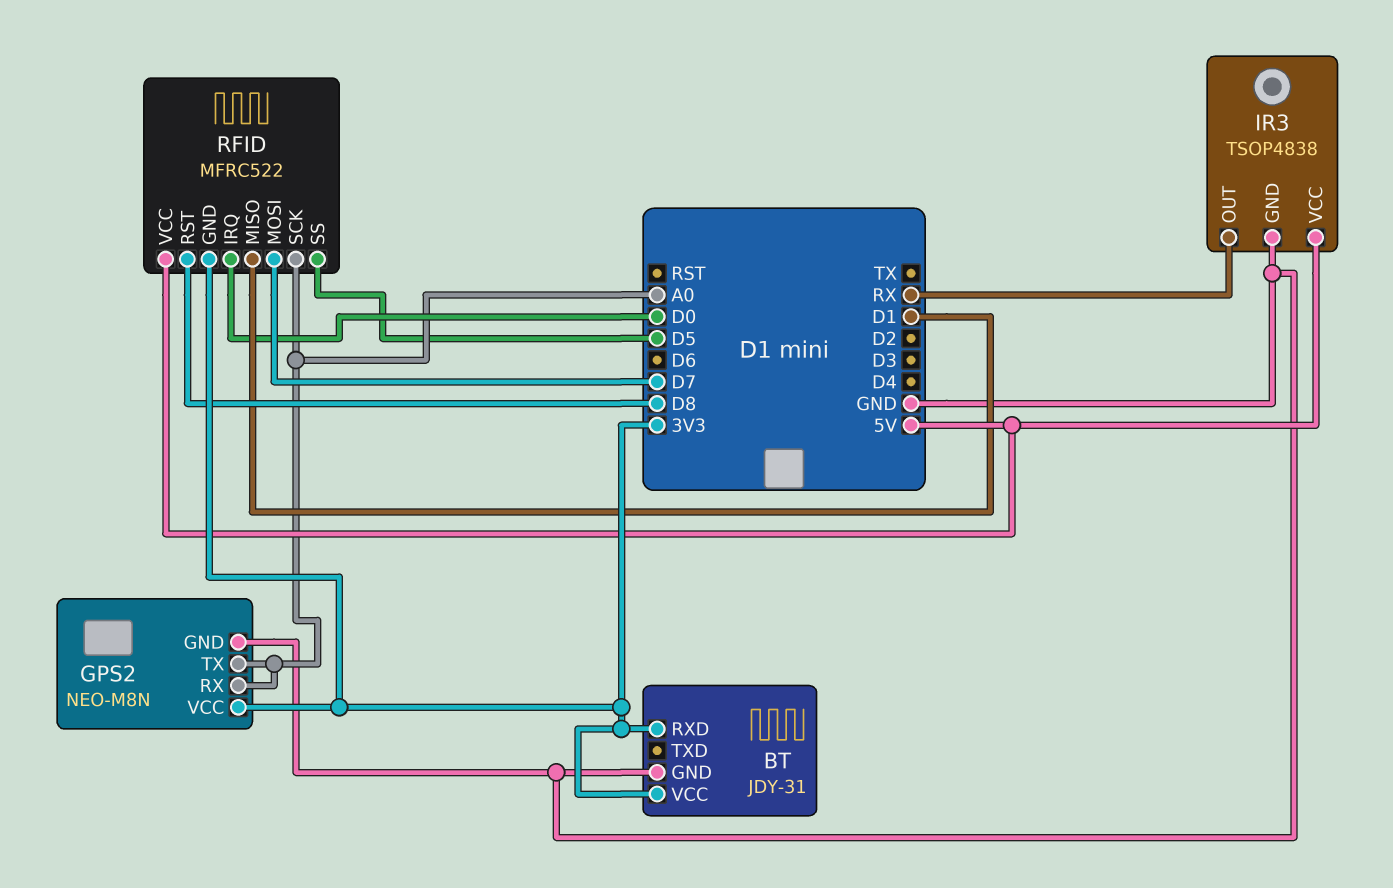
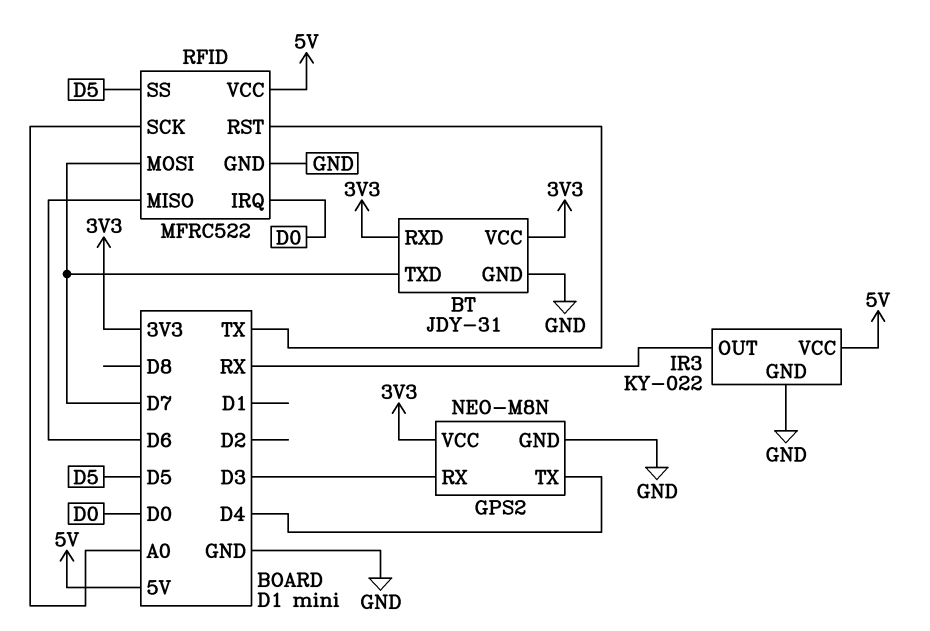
BT pin TXD: none -> D7
GPS2 pin RX: A0 -> D3
GPS2 pin TX: A0 -> D4
IR3: TSOP4838 -> KY-022
RFID pin GND: 3V3 -> GND
RFID pin MISO: D1 -> D6
RFID pin RST: D8 -> TX

